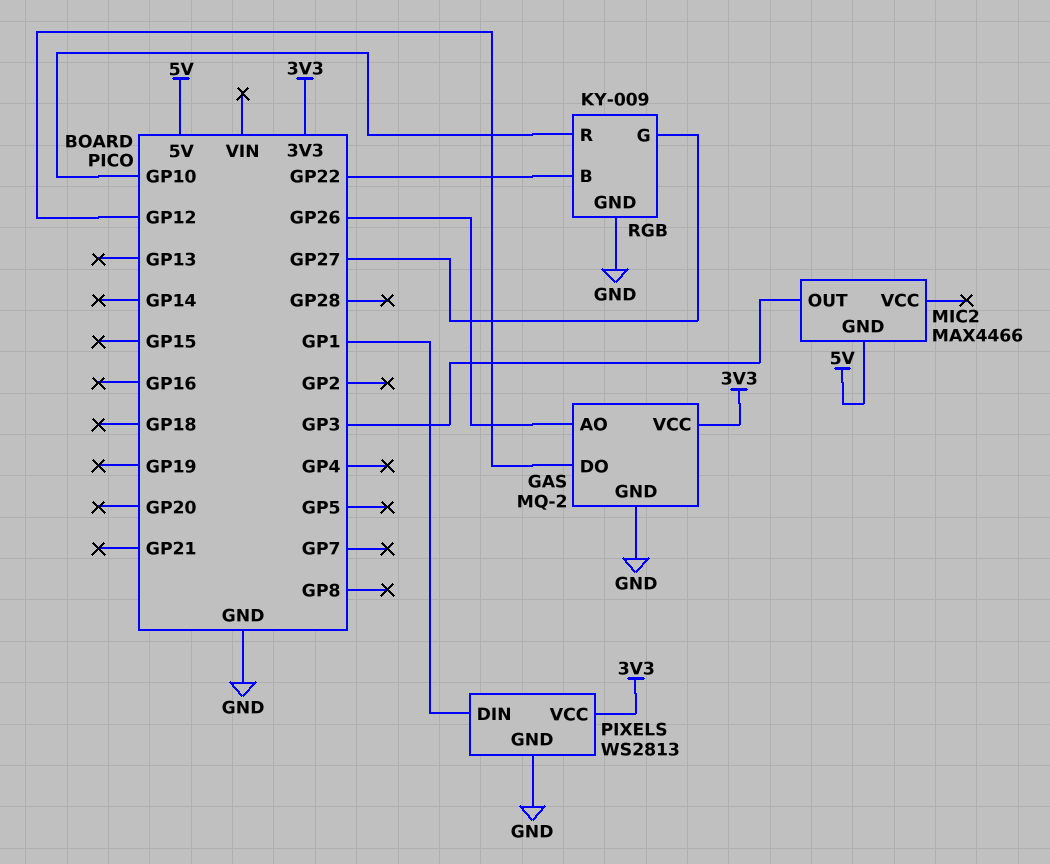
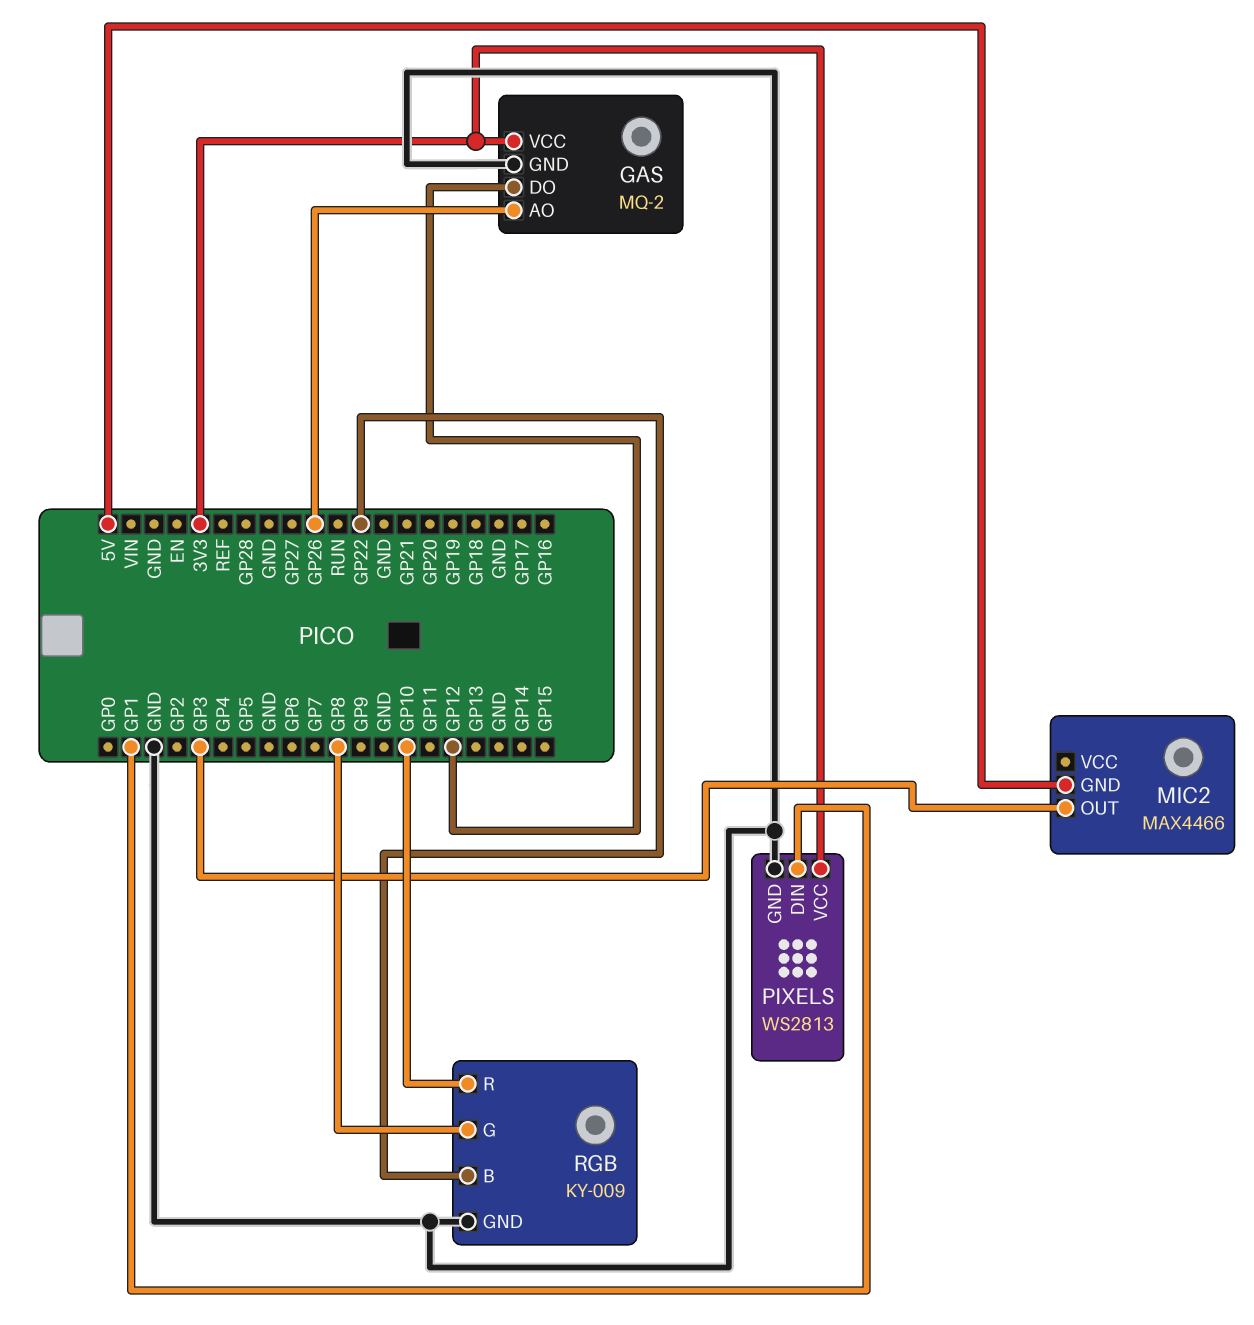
RGB pin G: GP27 -> GP8

